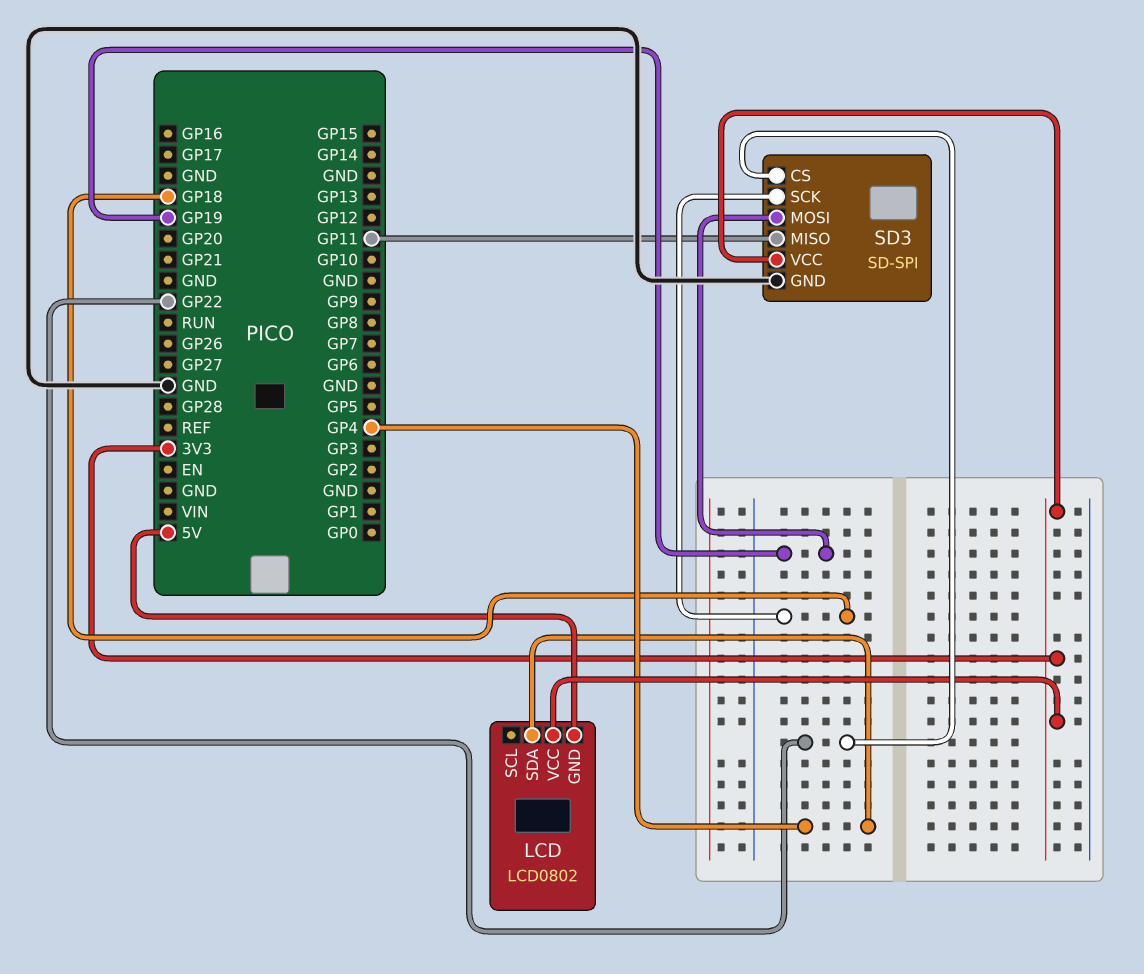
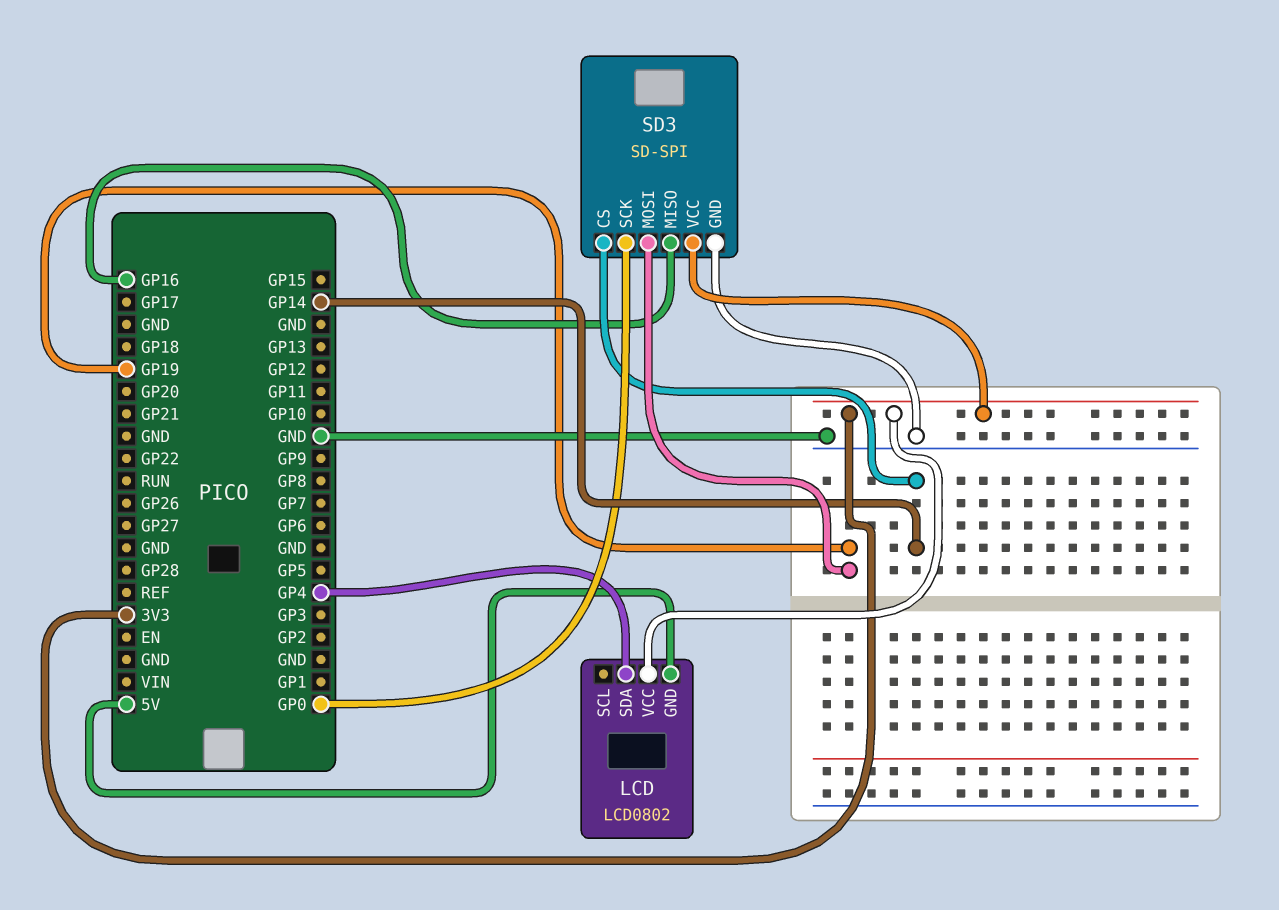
SD3 pin CS: GP22 -> GP14
SD3 pin MISO: GP11 -> GP16
SD3 pin SCK: GP18 -> GP0

